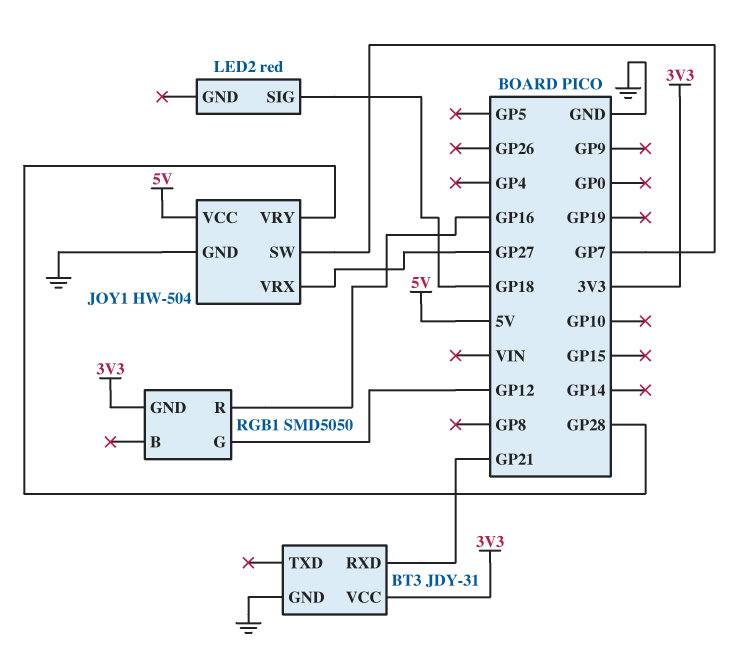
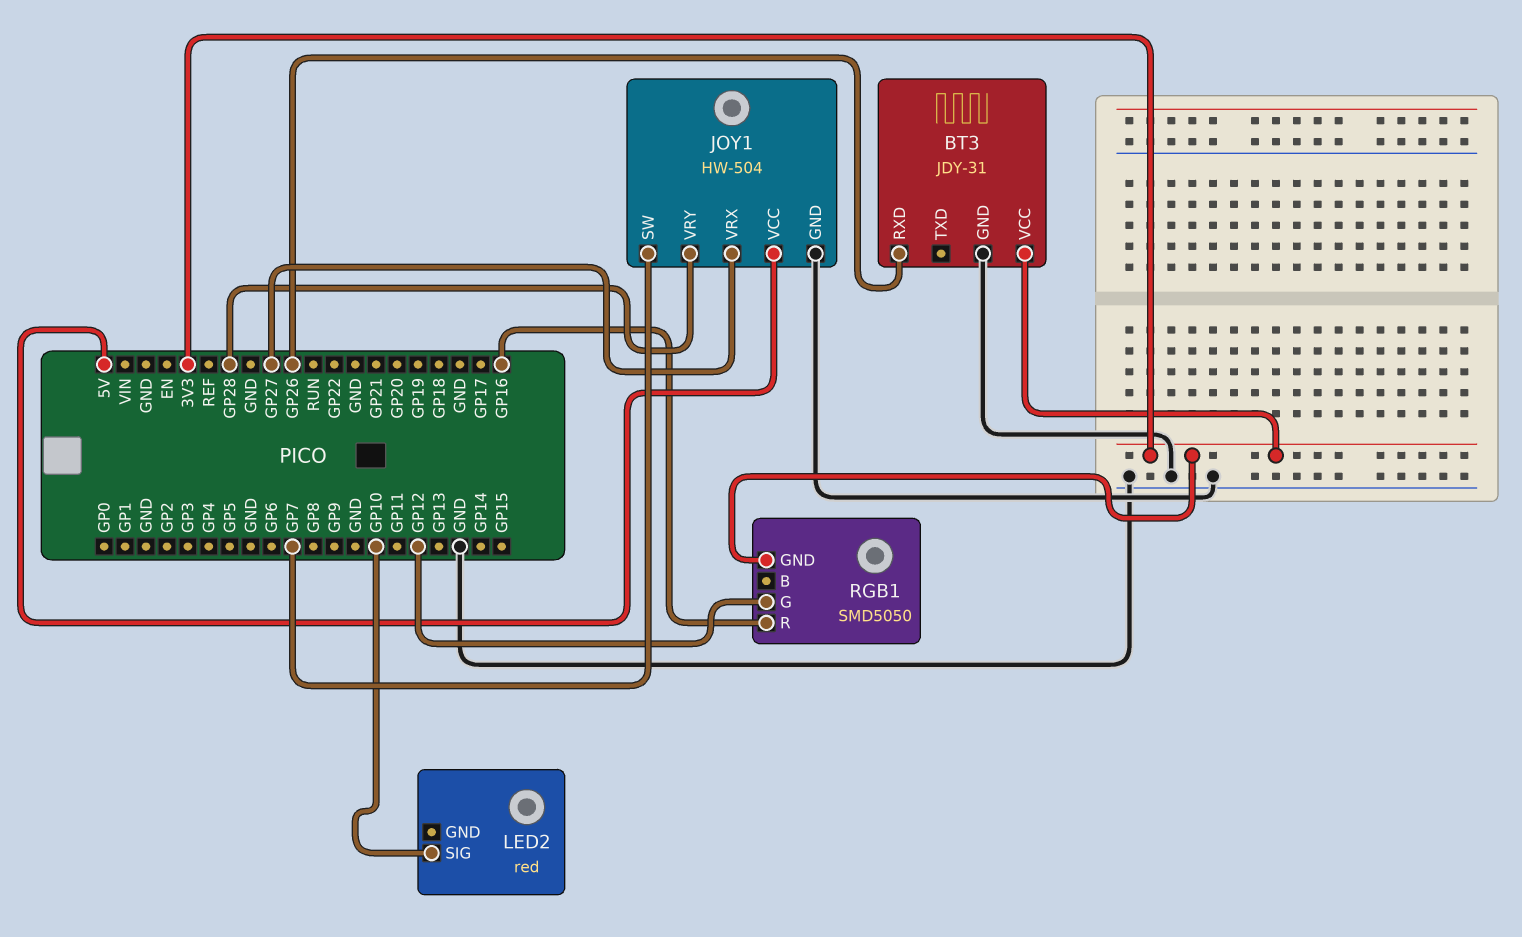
BT3 pin RXD: GP21 -> GP26
LED2 pin SIG: GP18 -> GP10

